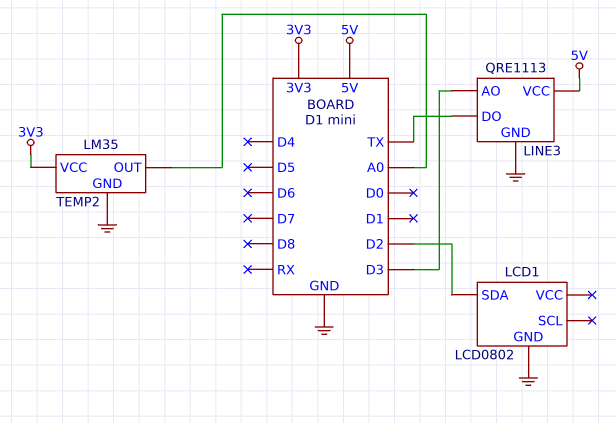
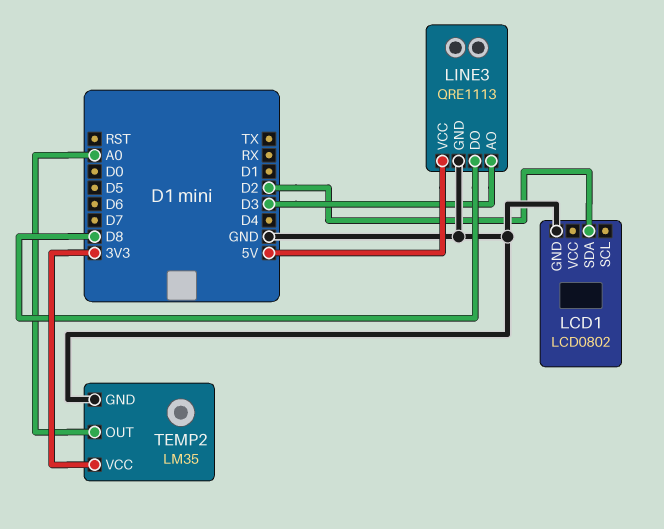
LINE3 pin DO: TX -> D8

